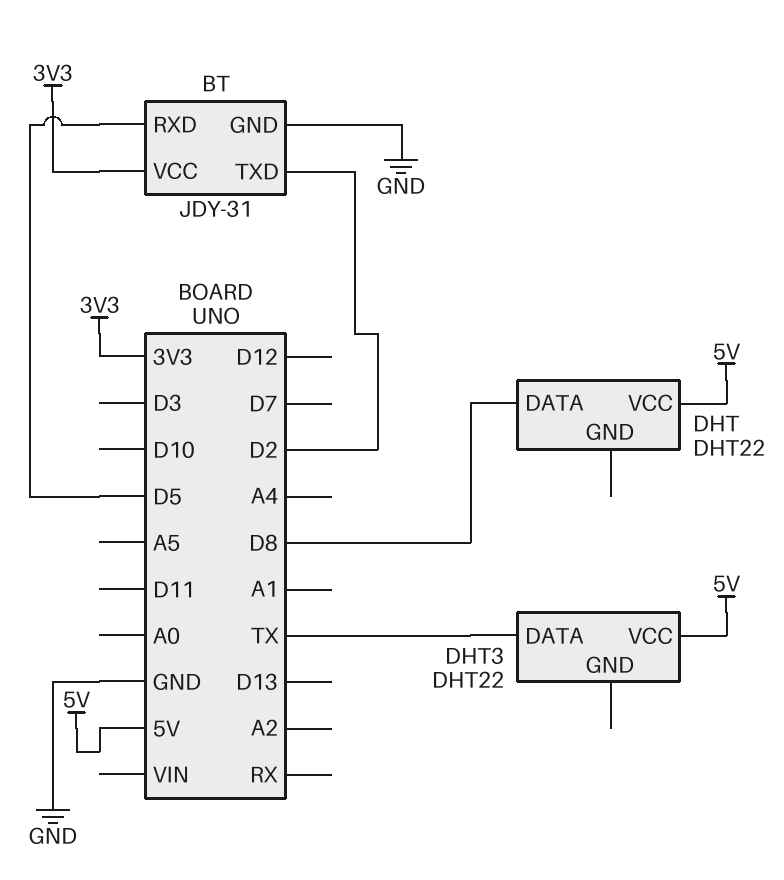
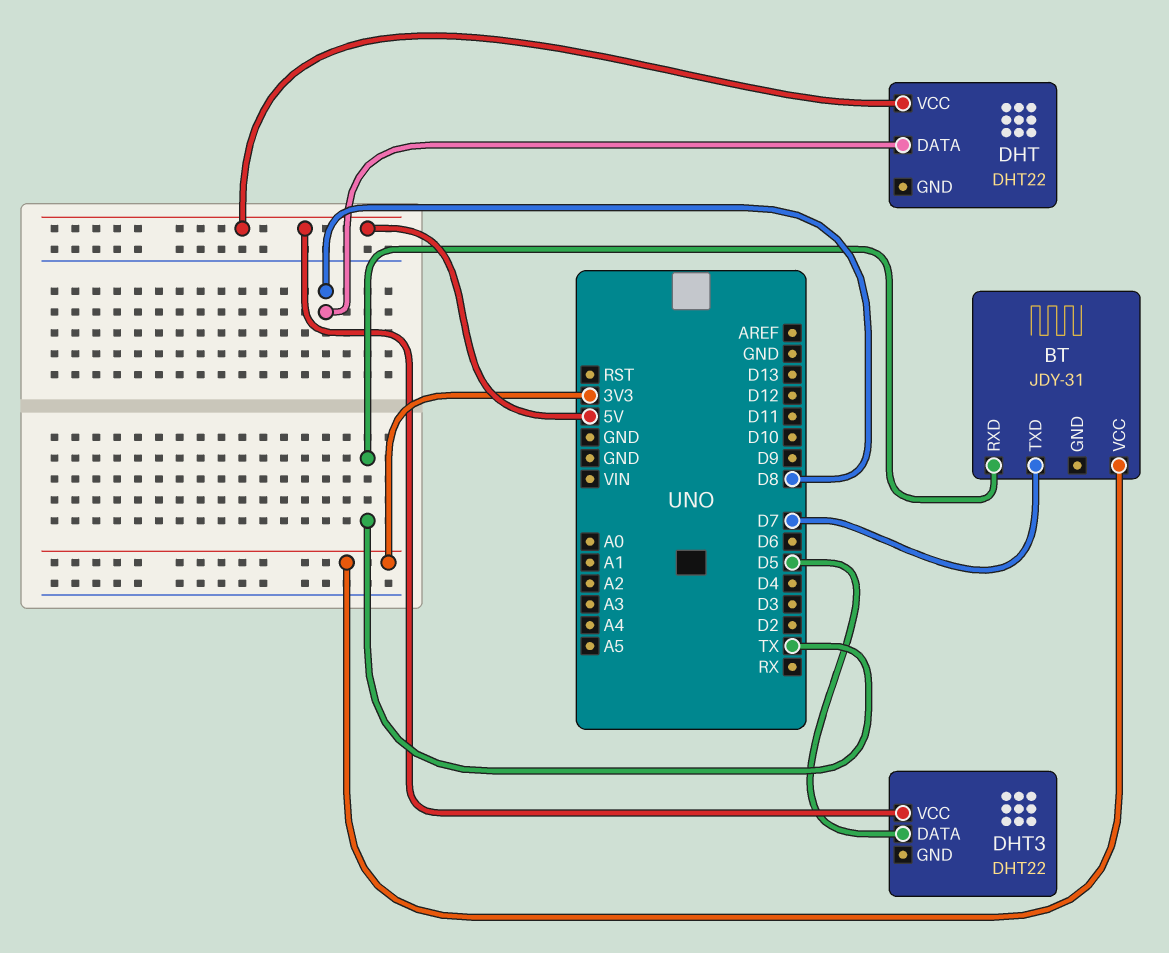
BT pin GND: GND -> none
BT pin RXD: D5 -> TX
BT pin TXD: D2 -> D7
DHT3 pin DATA: TX -> D5

